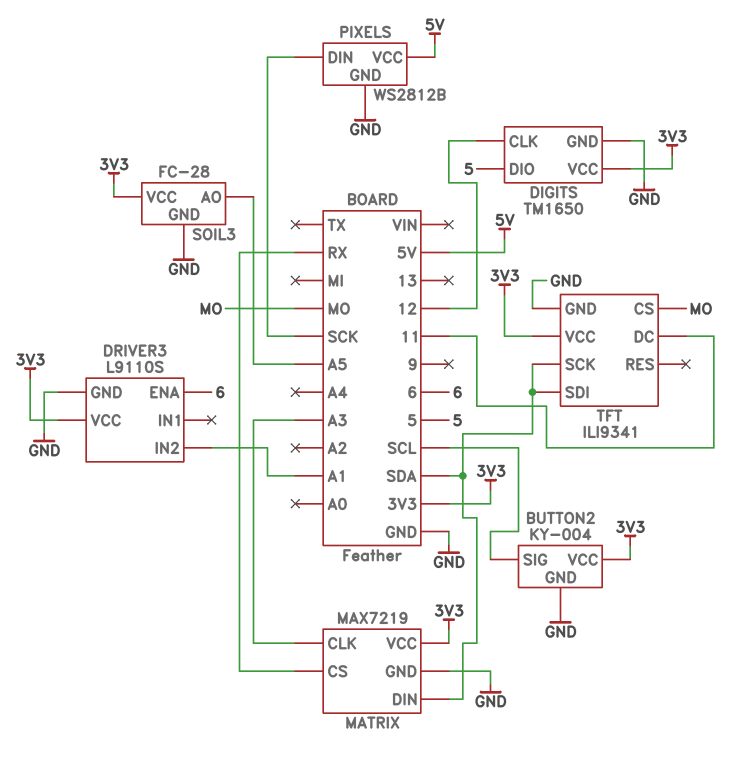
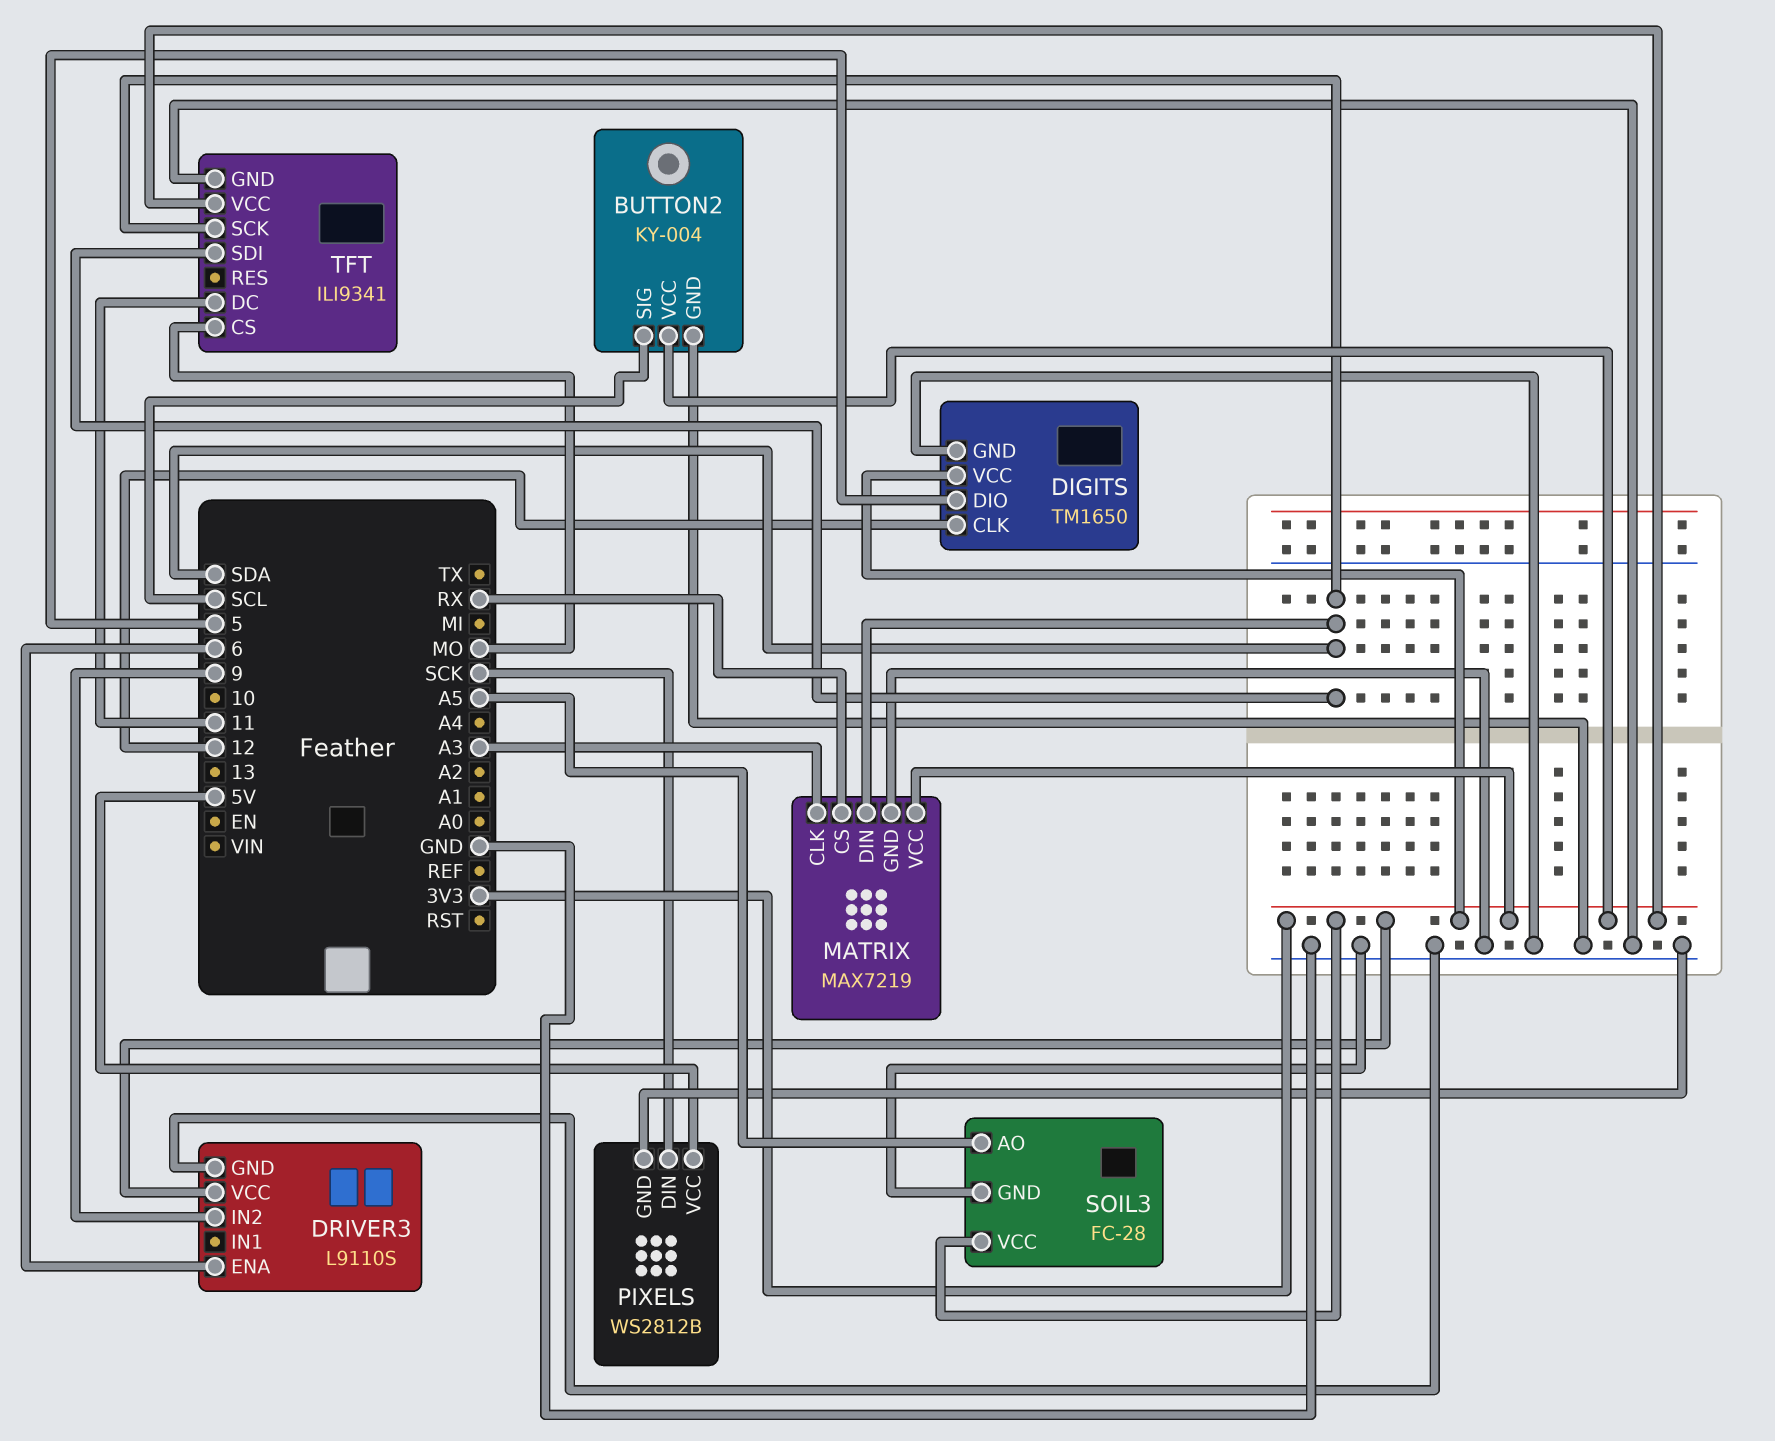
DRIVER3 pin IN2: A1 -> 9

